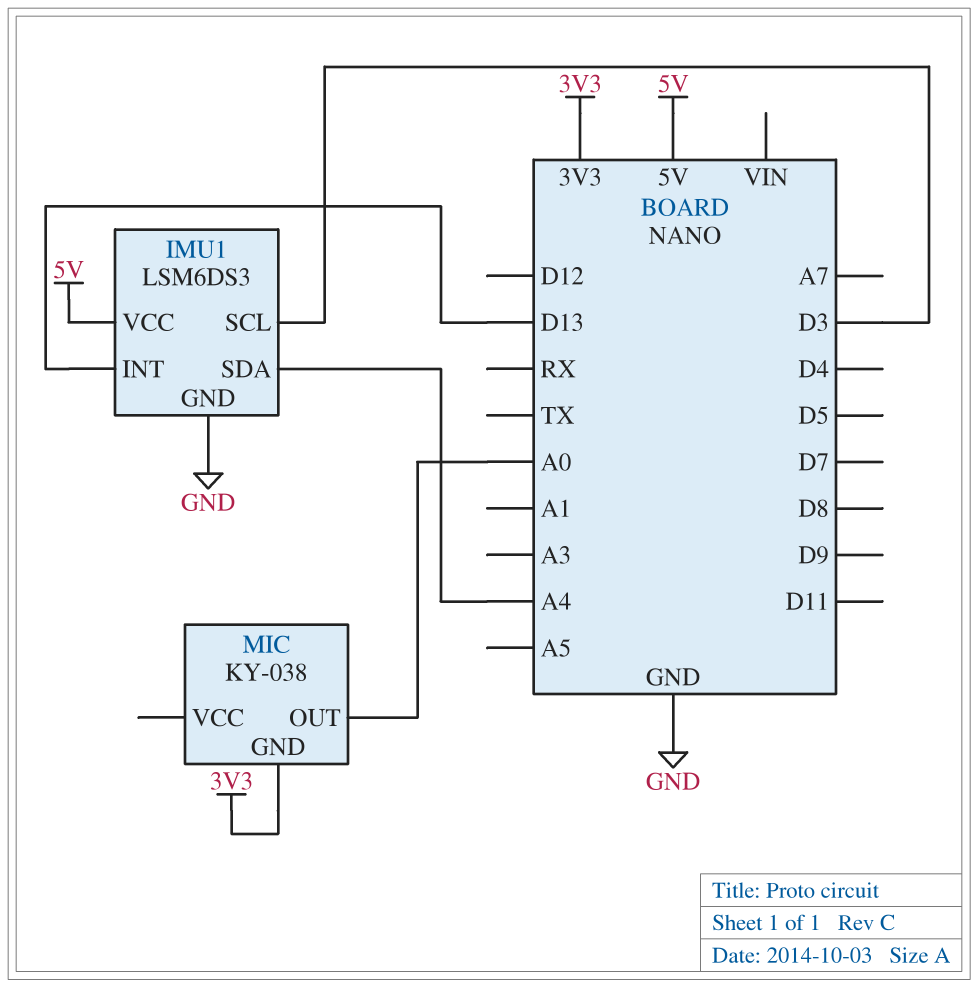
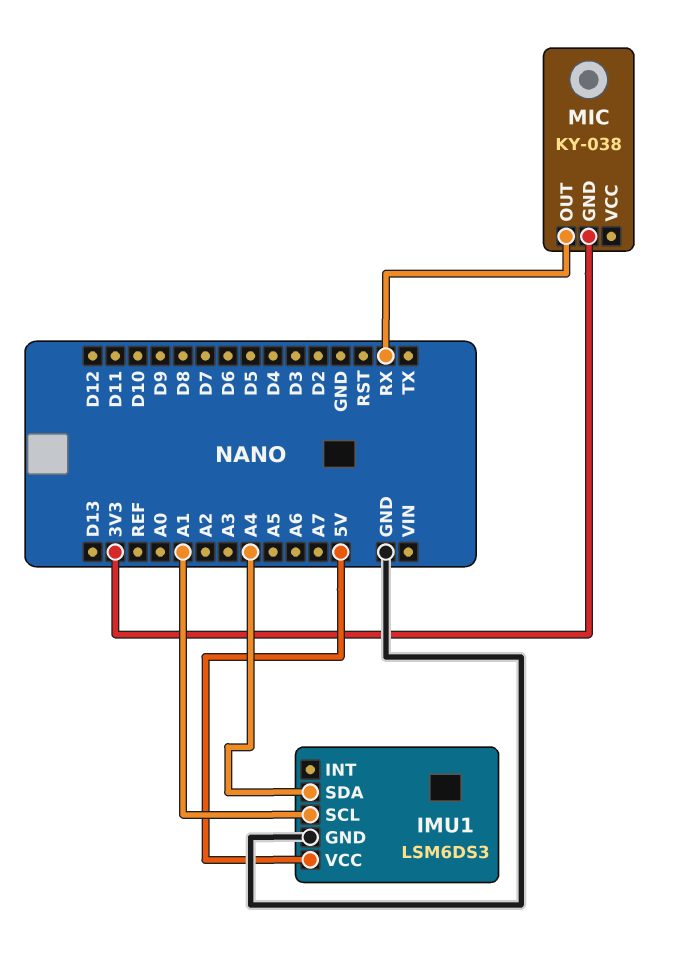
IMU1 pin INT: D13 -> none
IMU1 pin SCL: D3 -> A1
MIC pin OUT: A0 -> RX

